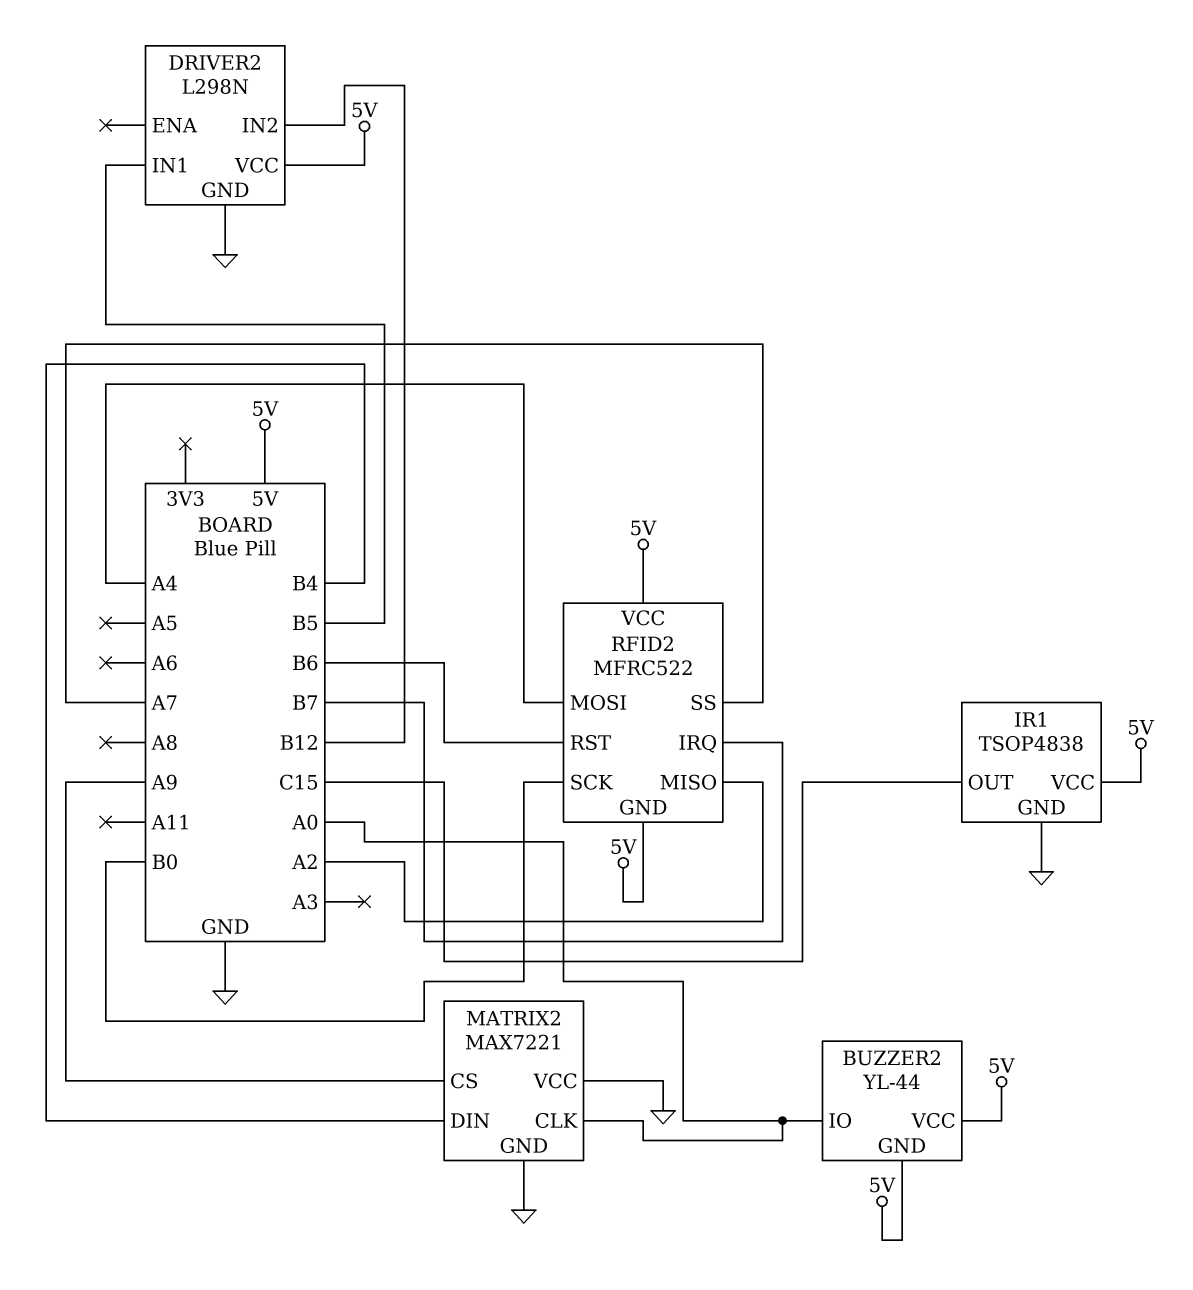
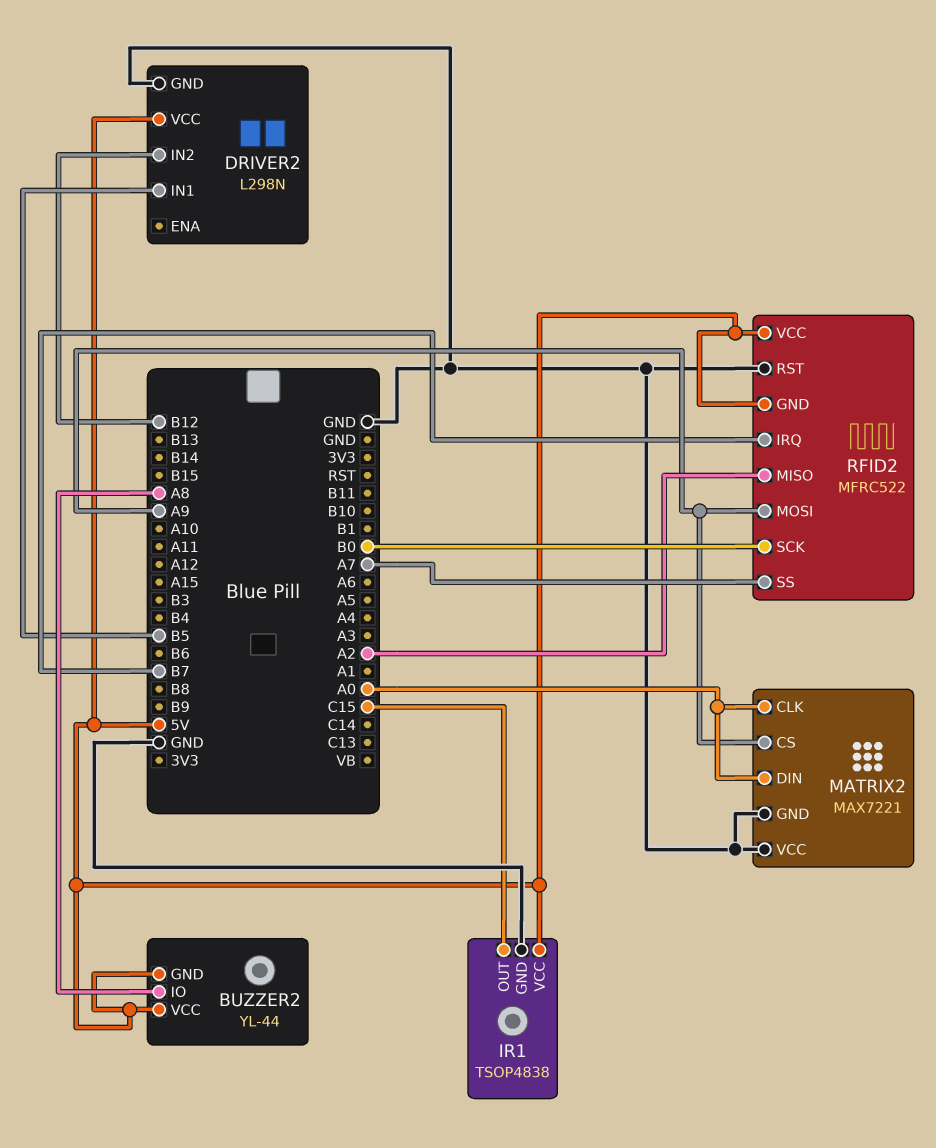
BUZZER2 pin IO: A0 -> A8
MATRIX2 pin DIN: B4 -> A0
RFID2 pin MOSI: A4 -> A9
RFID2 pin RST: B6 -> GND

